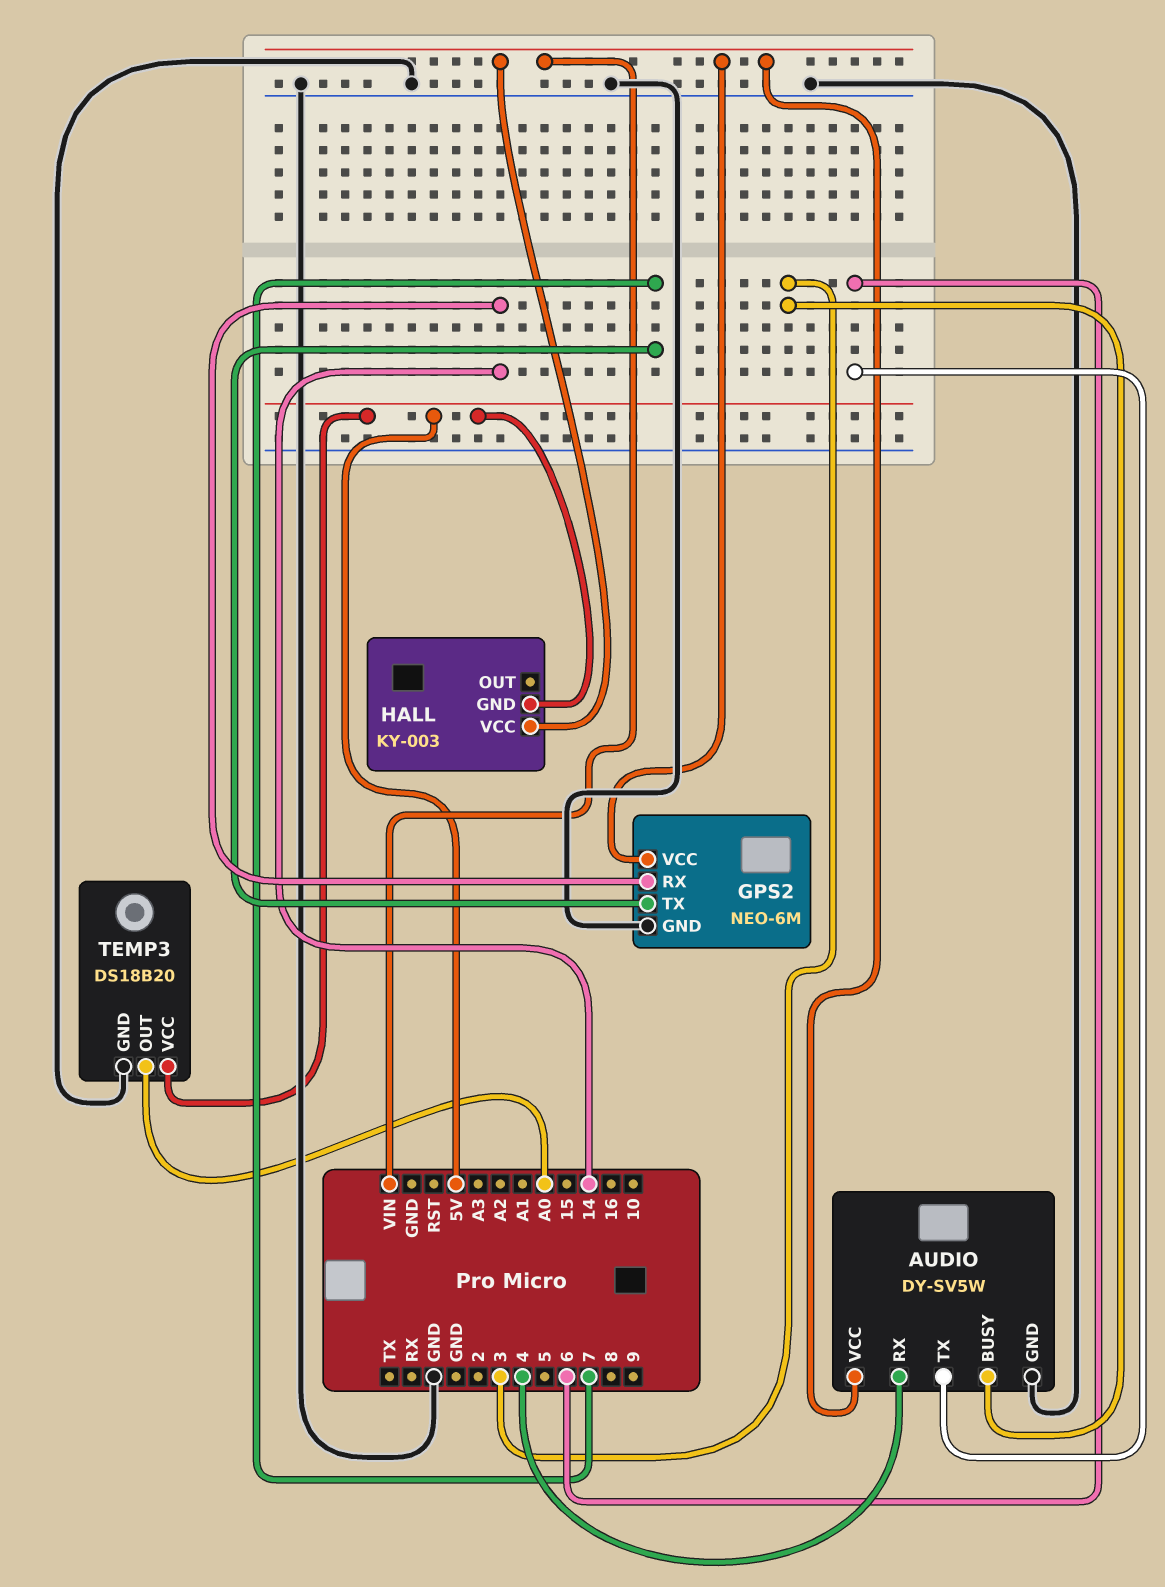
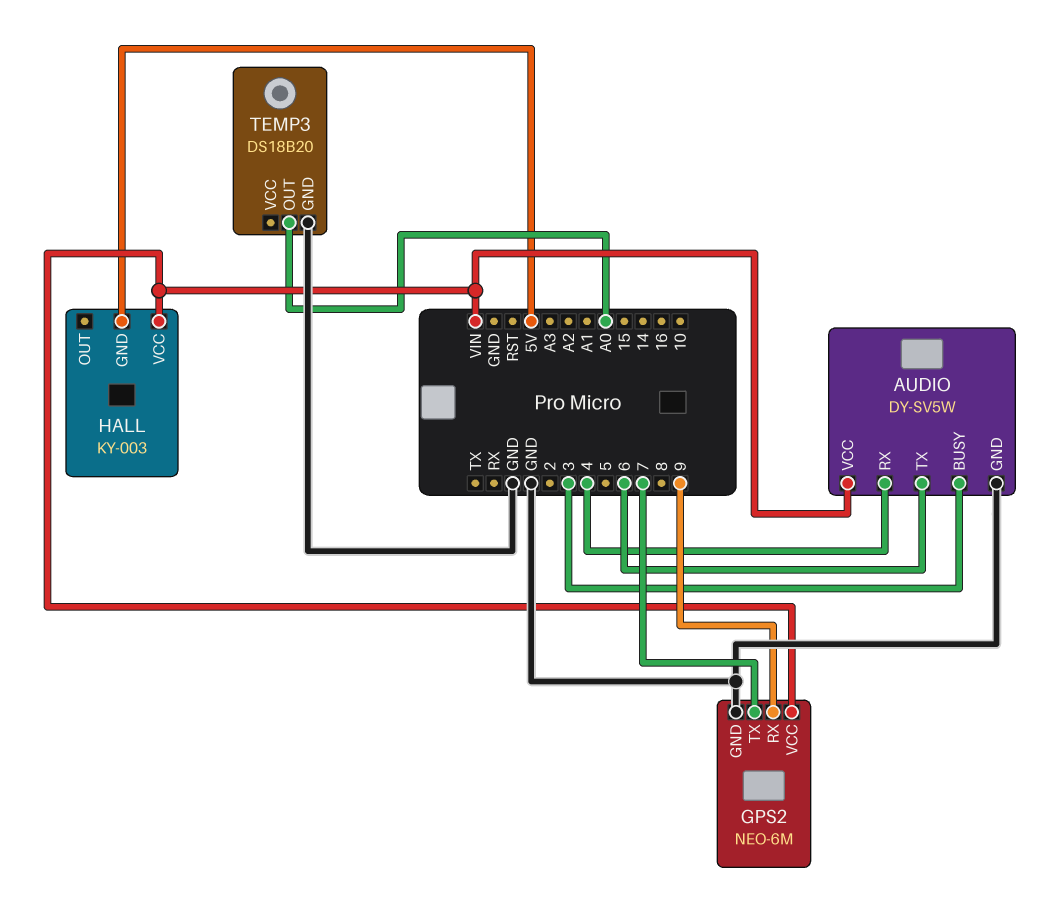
GPS2 pin RX: 14 -> 9
TEMP3 pin VCC: 5V -> none

